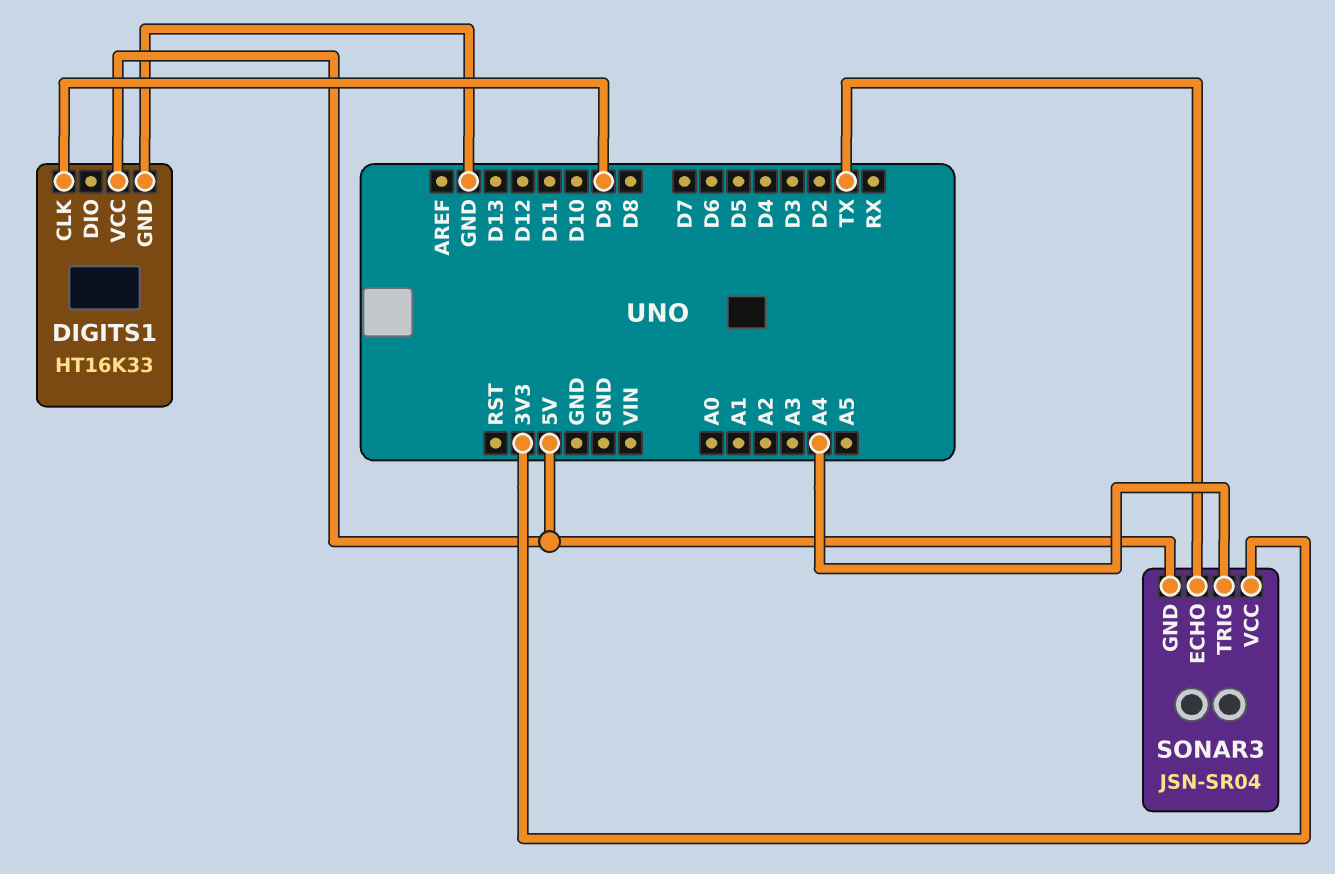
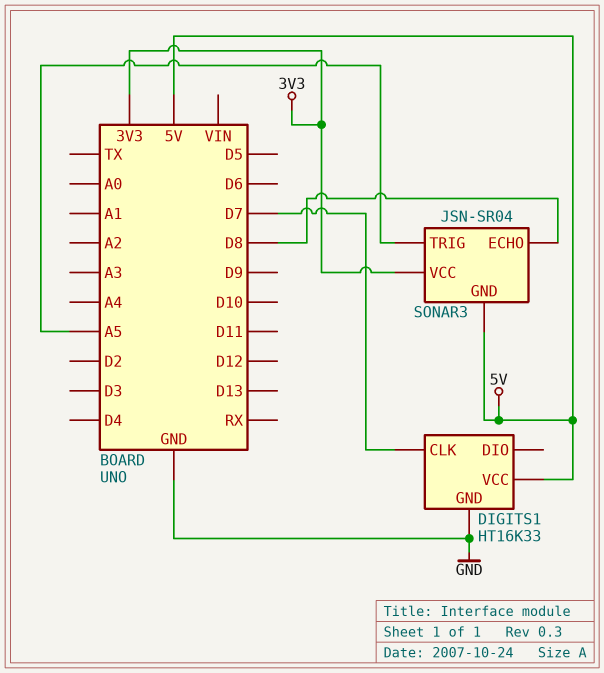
DIGITS1 pin CLK: D9 -> D7
SONAR3 pin ECHO: TX -> D8
SONAR3 pin TRIG: A4 -> A5

